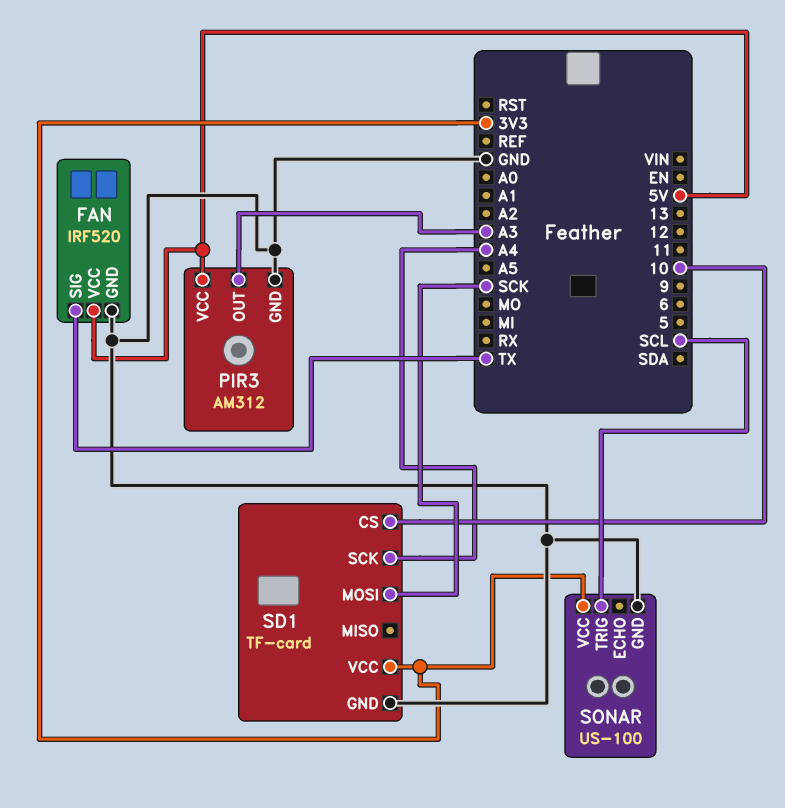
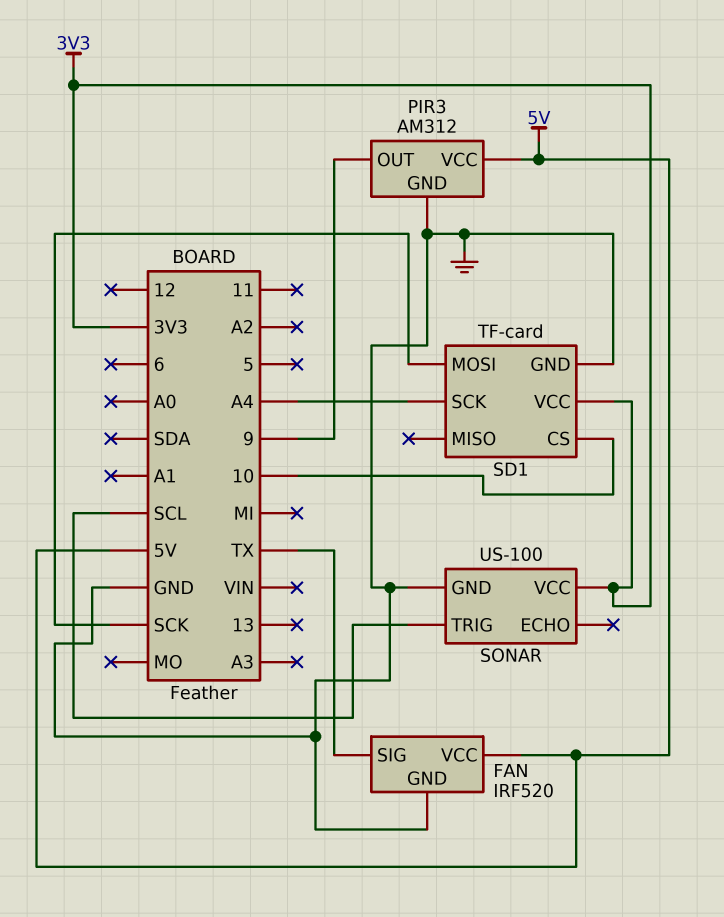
PIR3 pin OUT: A3 -> 9

